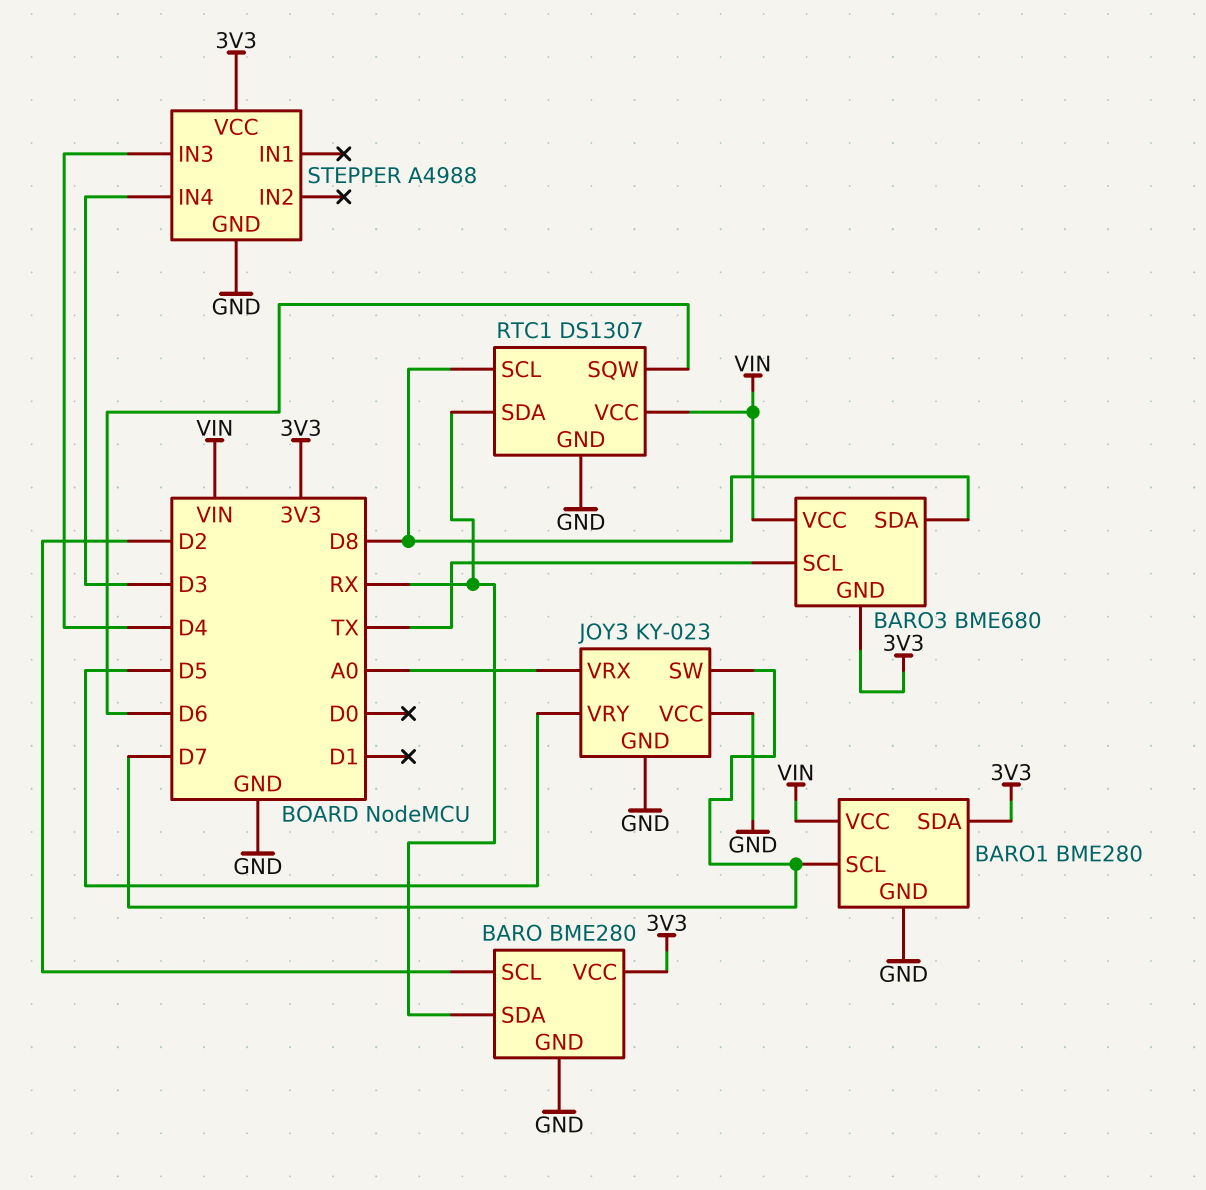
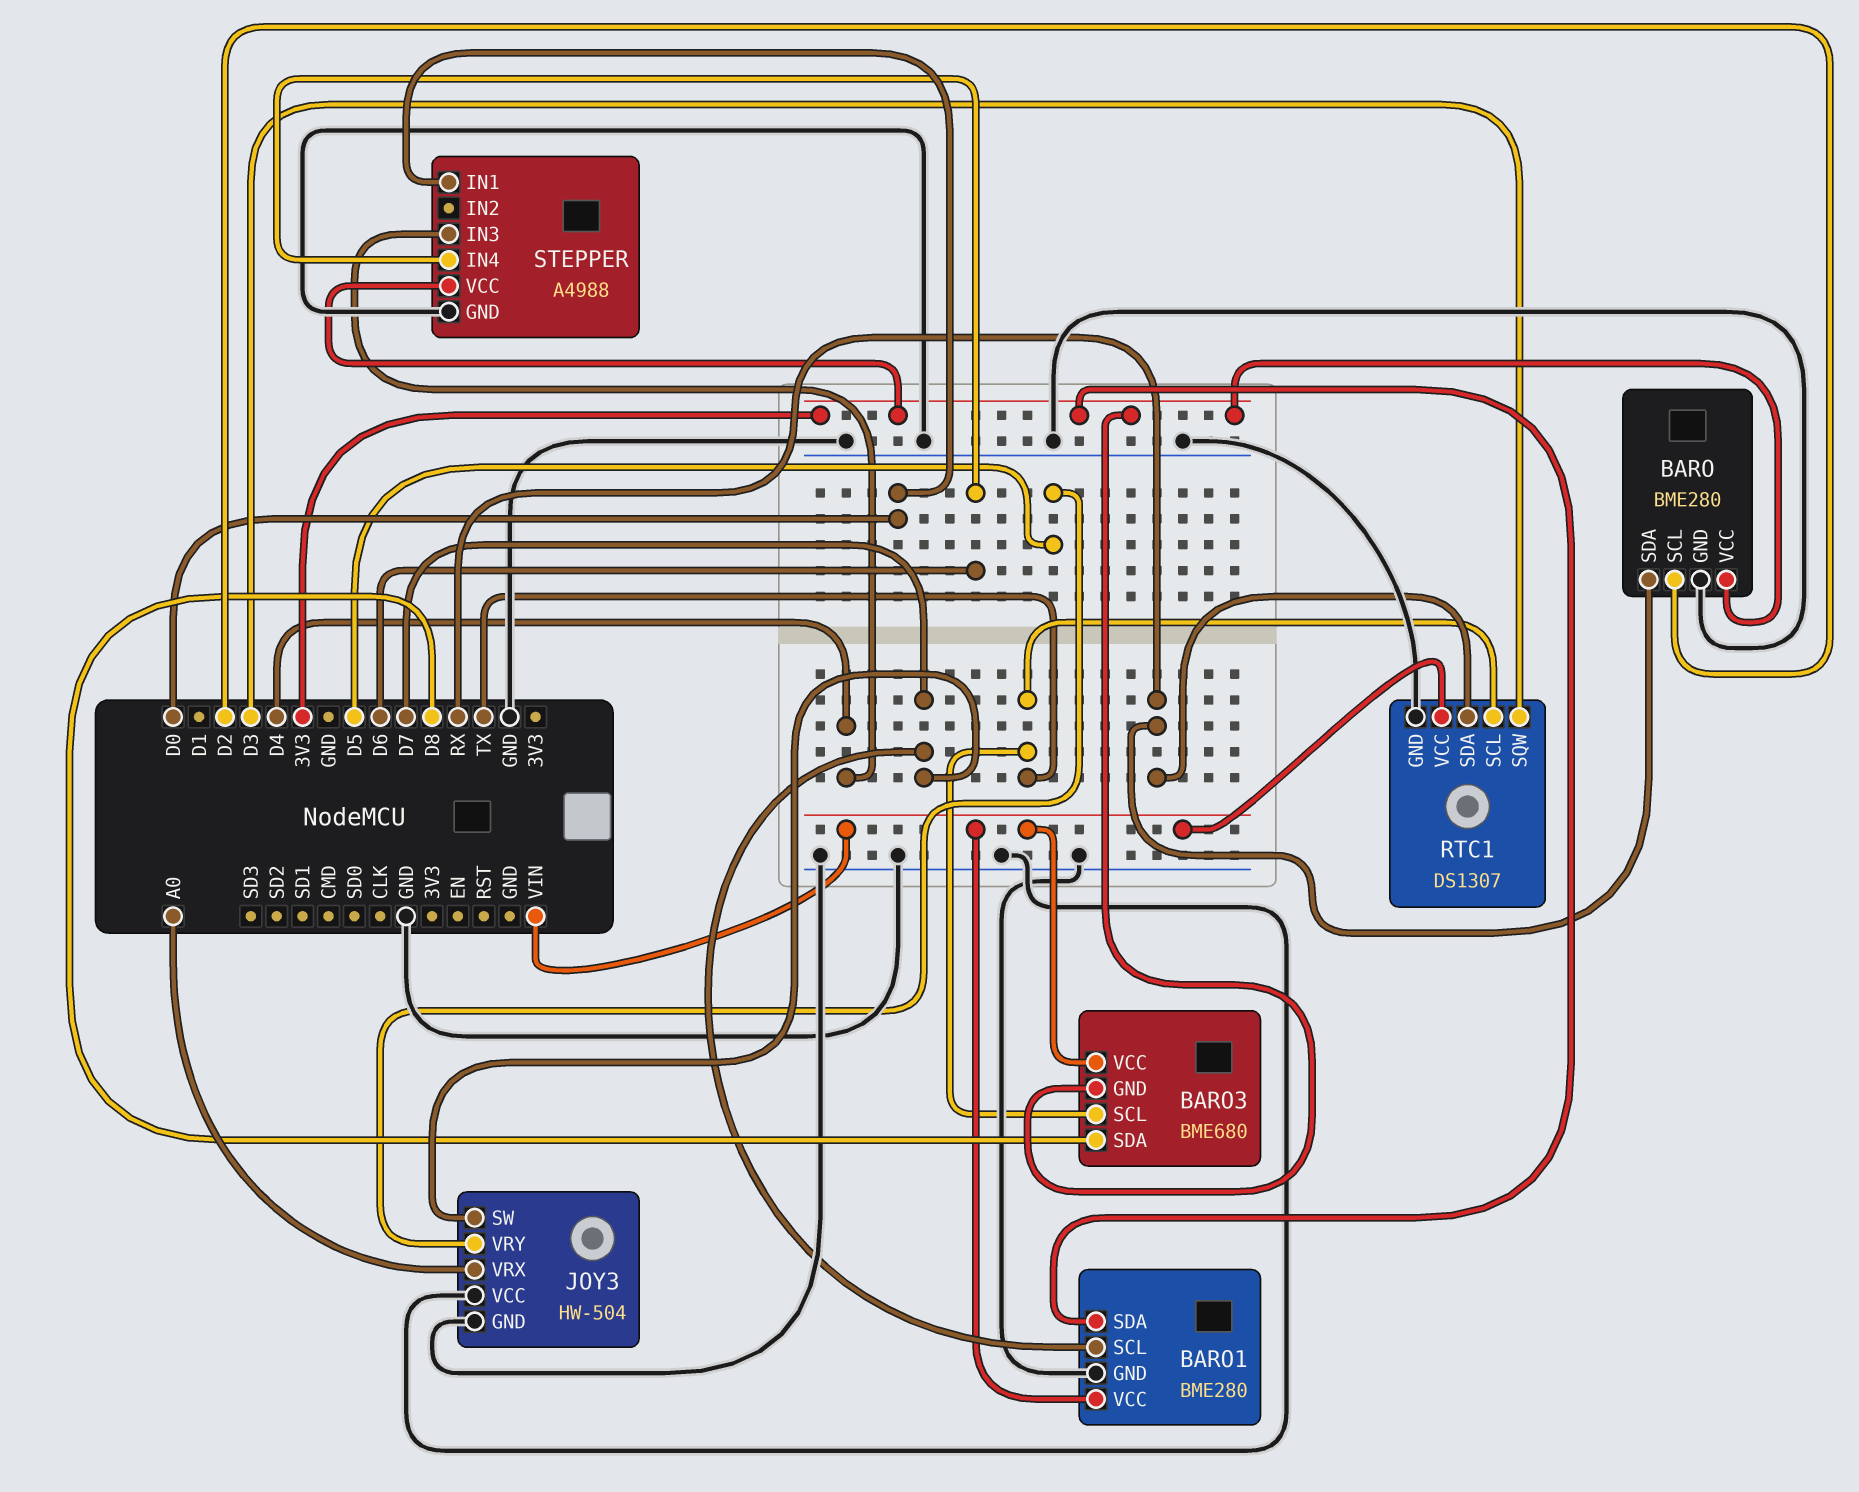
JOY3: KY-023 -> HW-504
RTC1 pin SCL: D8 -> TX
RTC1 pin SQW: D6 -> D3
STEPPER pin IN1: none -> D0
STEPPER pin IN4: D3 -> D6

